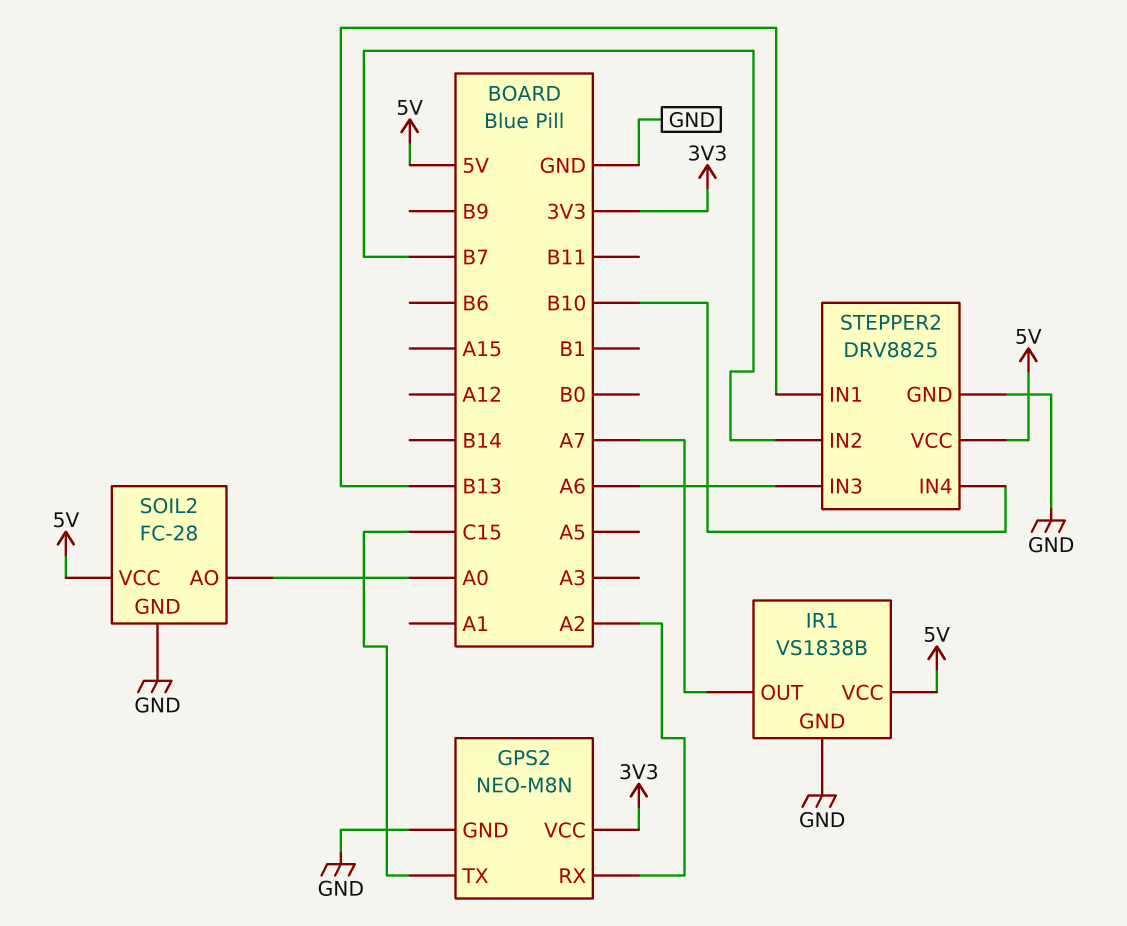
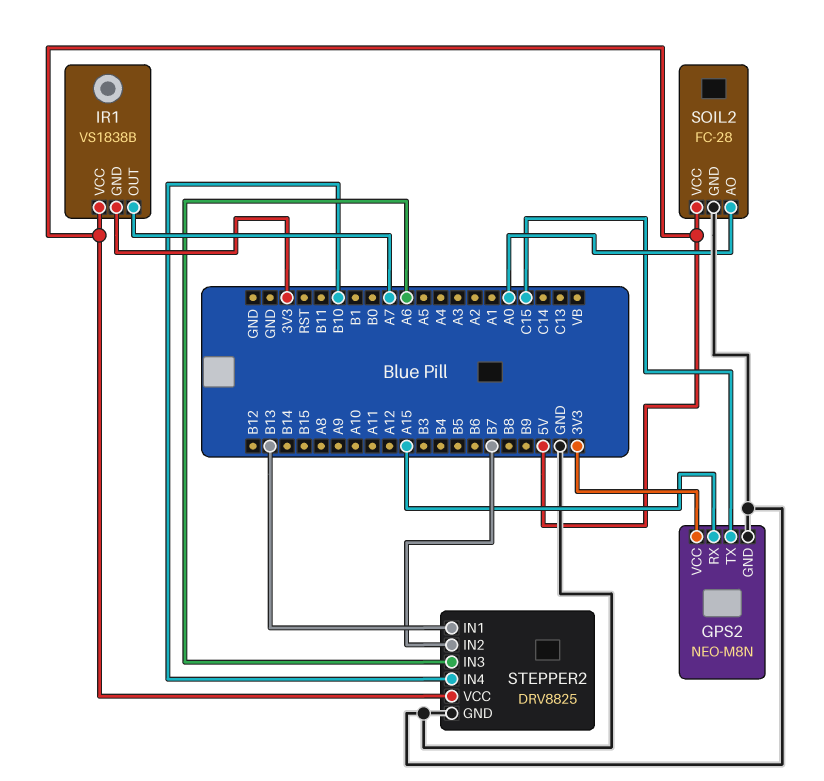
GPS2 pin RX: A2 -> A15
IR1 pin GND: GND -> 3V3

